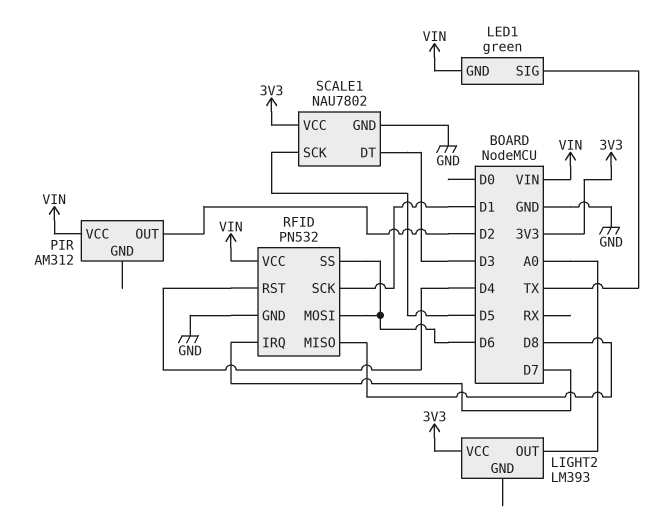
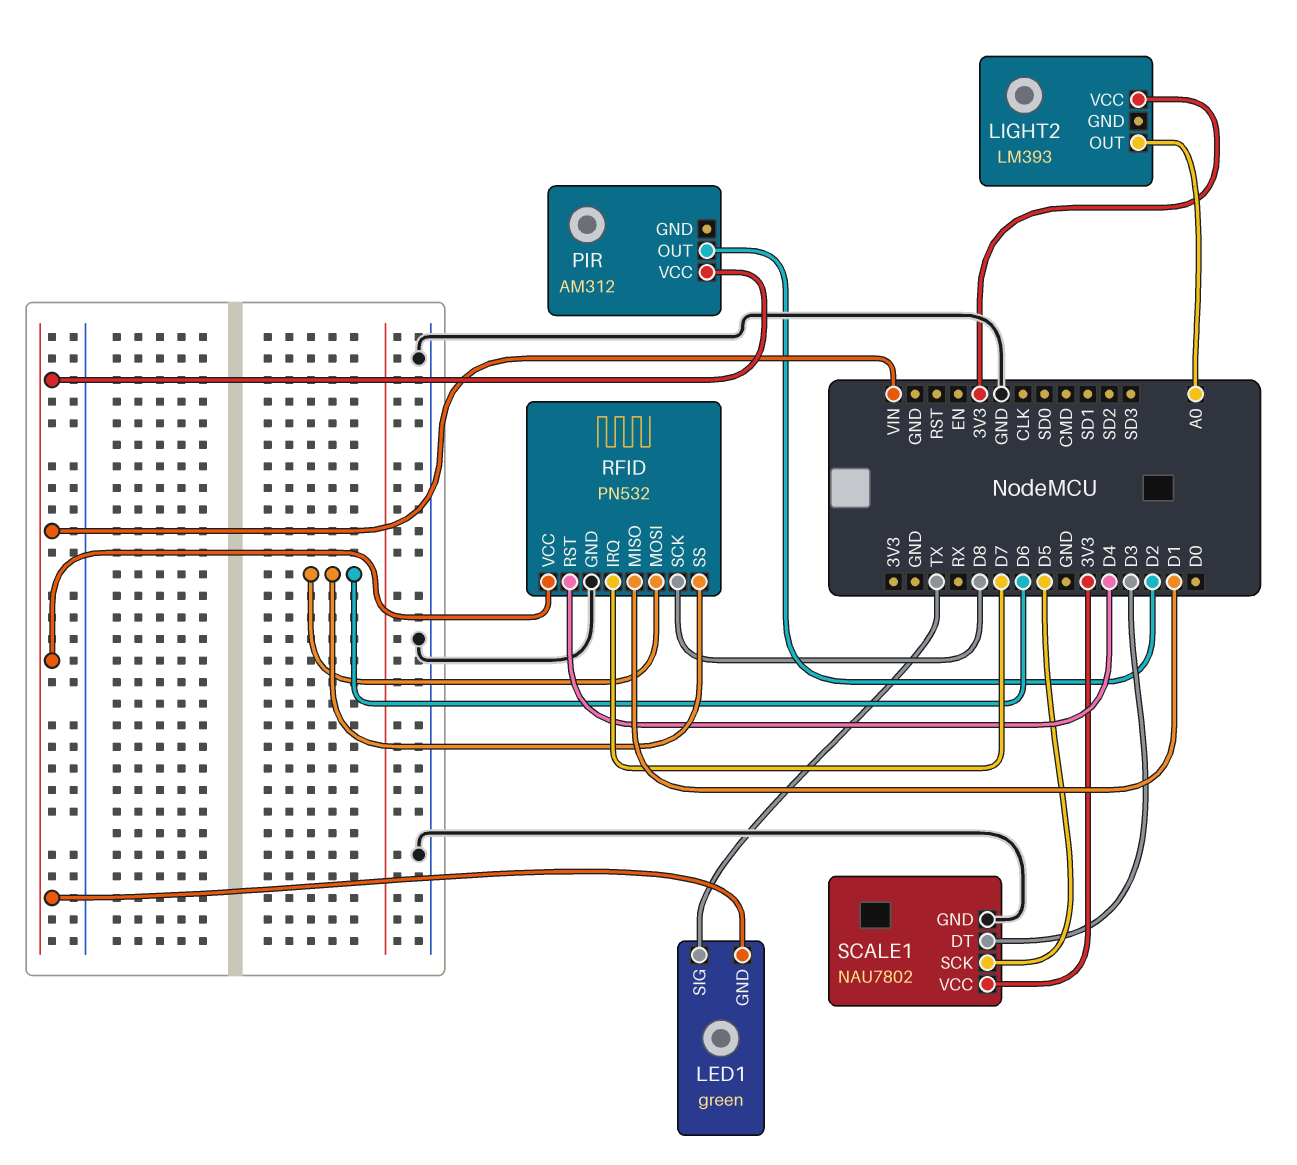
RFID pin MISO: D8 -> D1
RFID pin SCK: D1 -> D8

